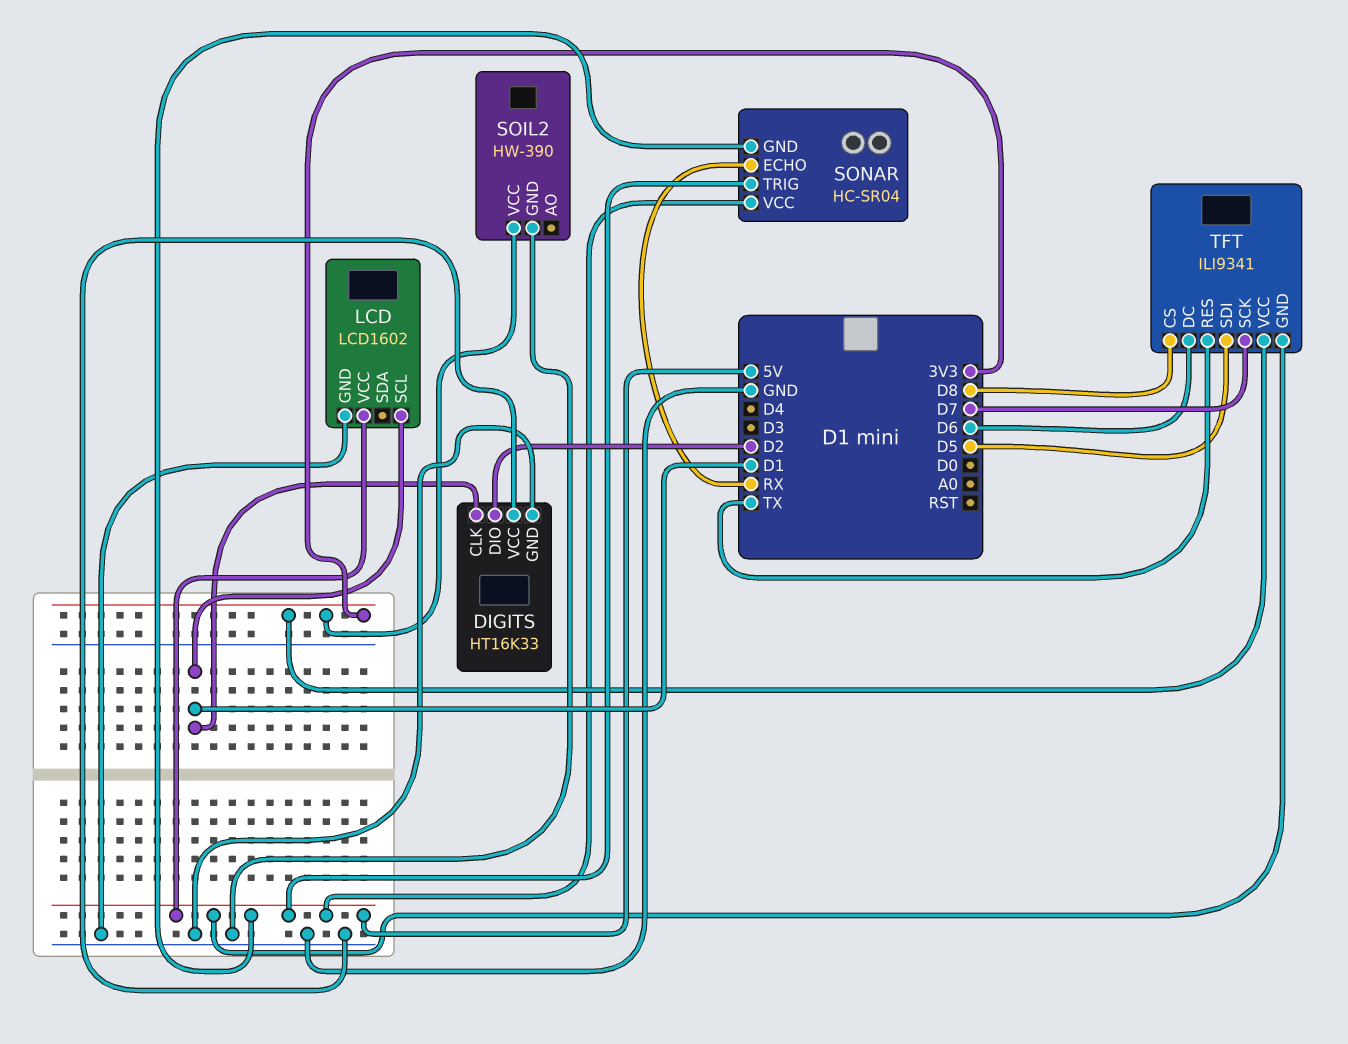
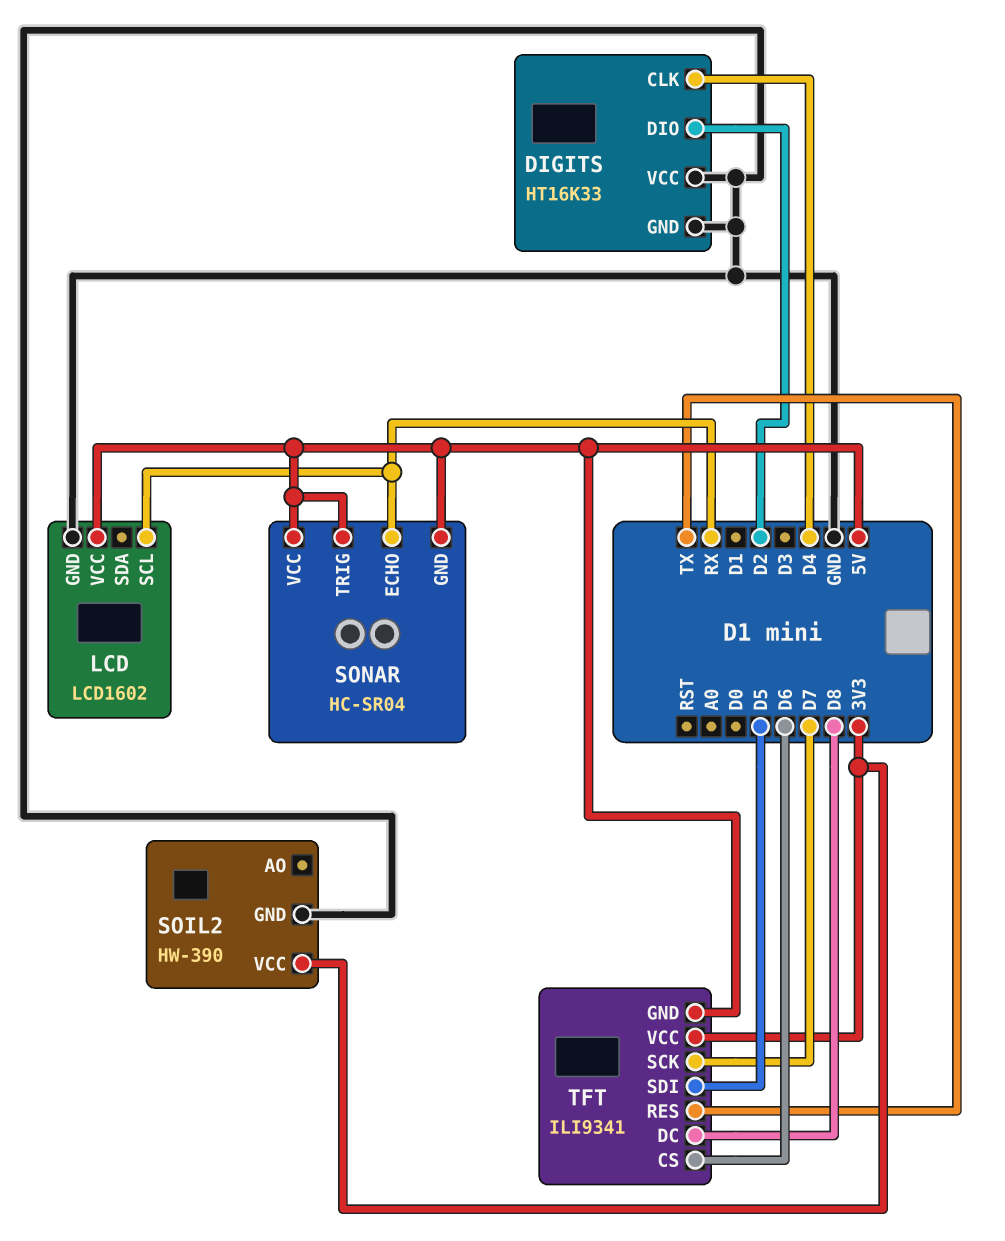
DIGITS pin CLK: D1 -> D4
LCD pin SCL: D1 -> RX
TFT pin CS: D8 -> D6
TFT pin DC: D6 -> D8

